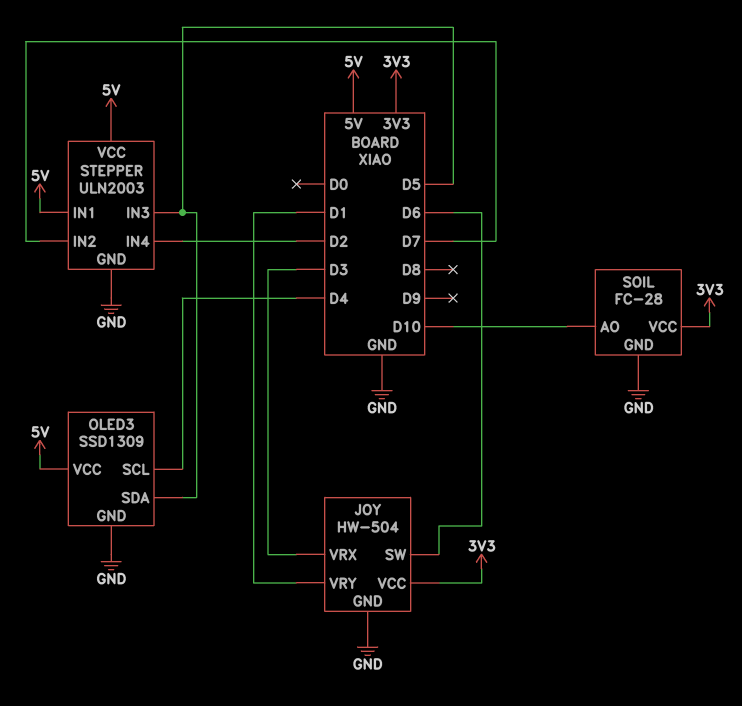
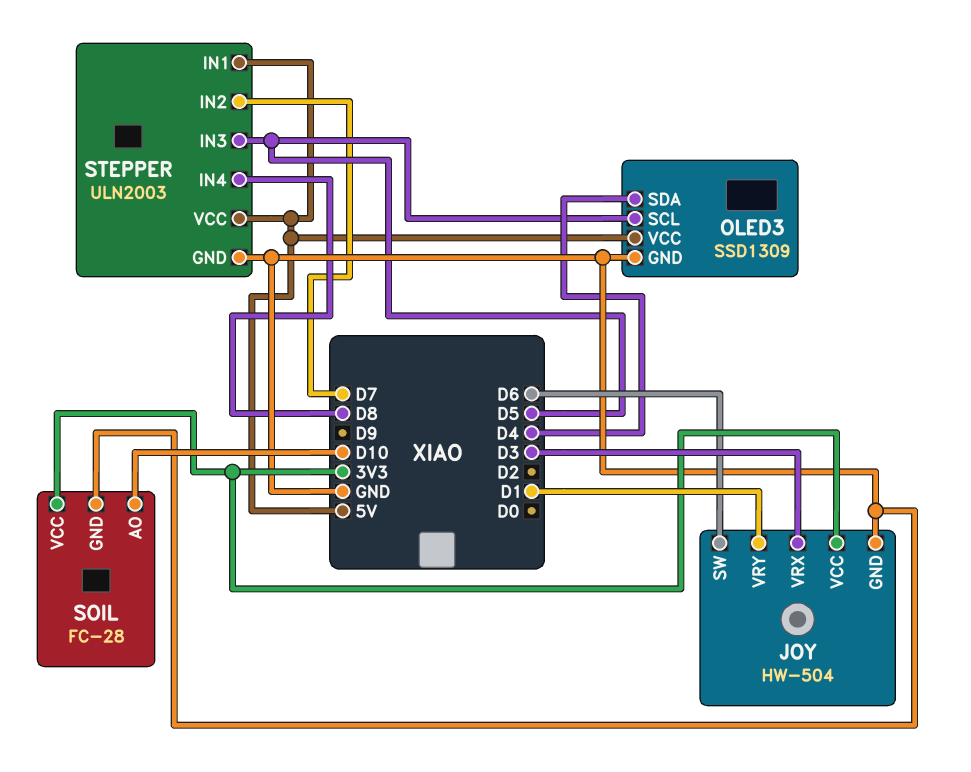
OLED3 pin SCL: D4 -> D5
OLED3 pin SDA: D5 -> D4
STEPPER pin IN4: D2 -> D8

